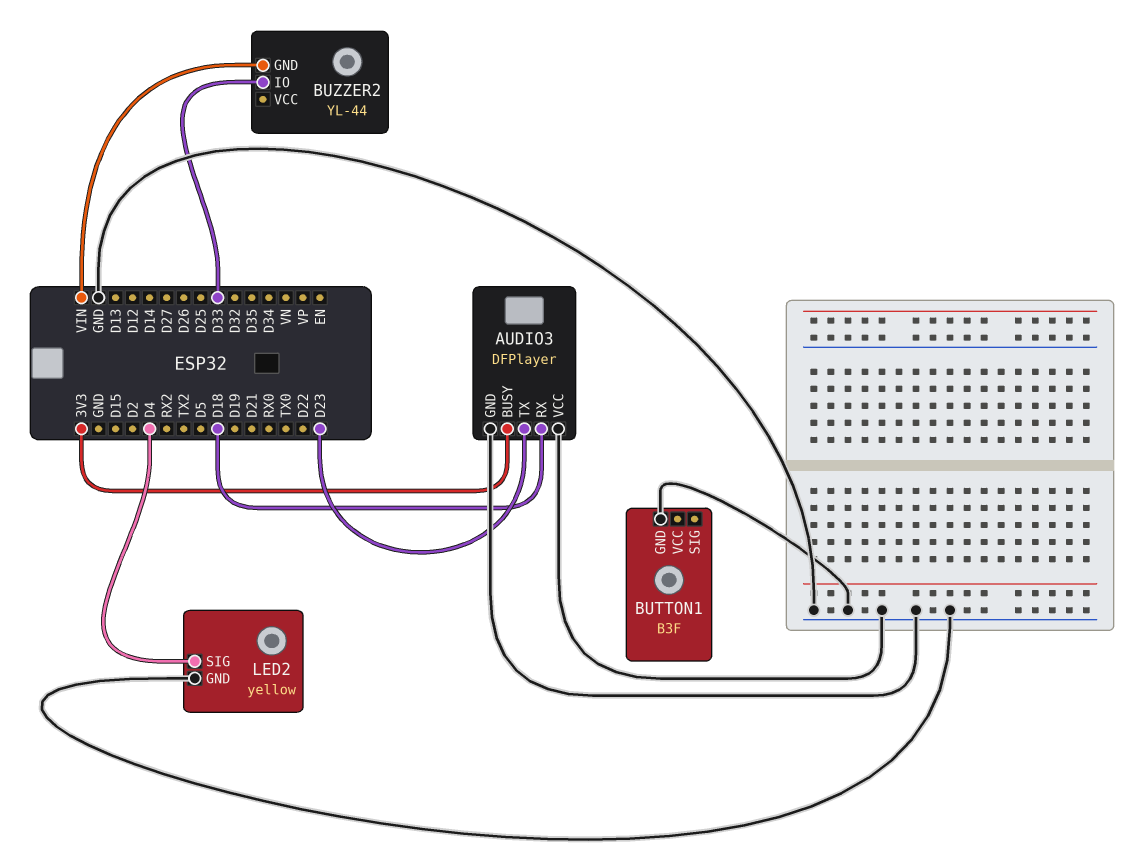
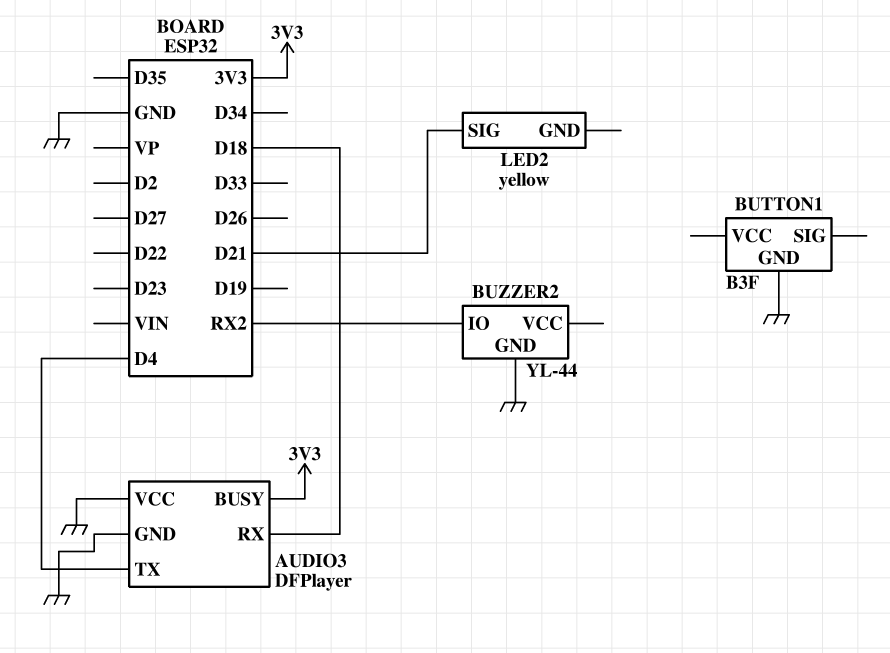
AUDIO3 pin TX: D23 -> D4
BUZZER2 pin GND: VIN -> GND
BUZZER2 pin IO: D33 -> RX2
LED2 pin GND: GND -> none
LED2 pin SIG: D4 -> D21

